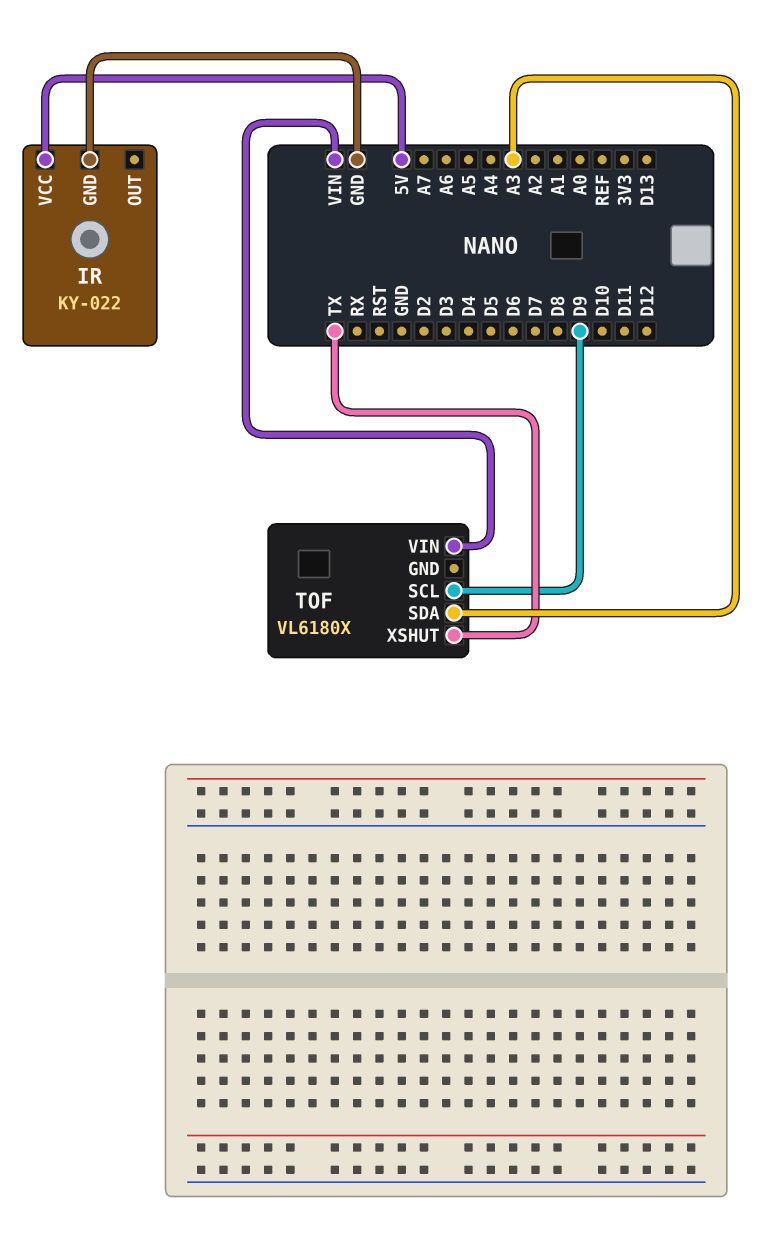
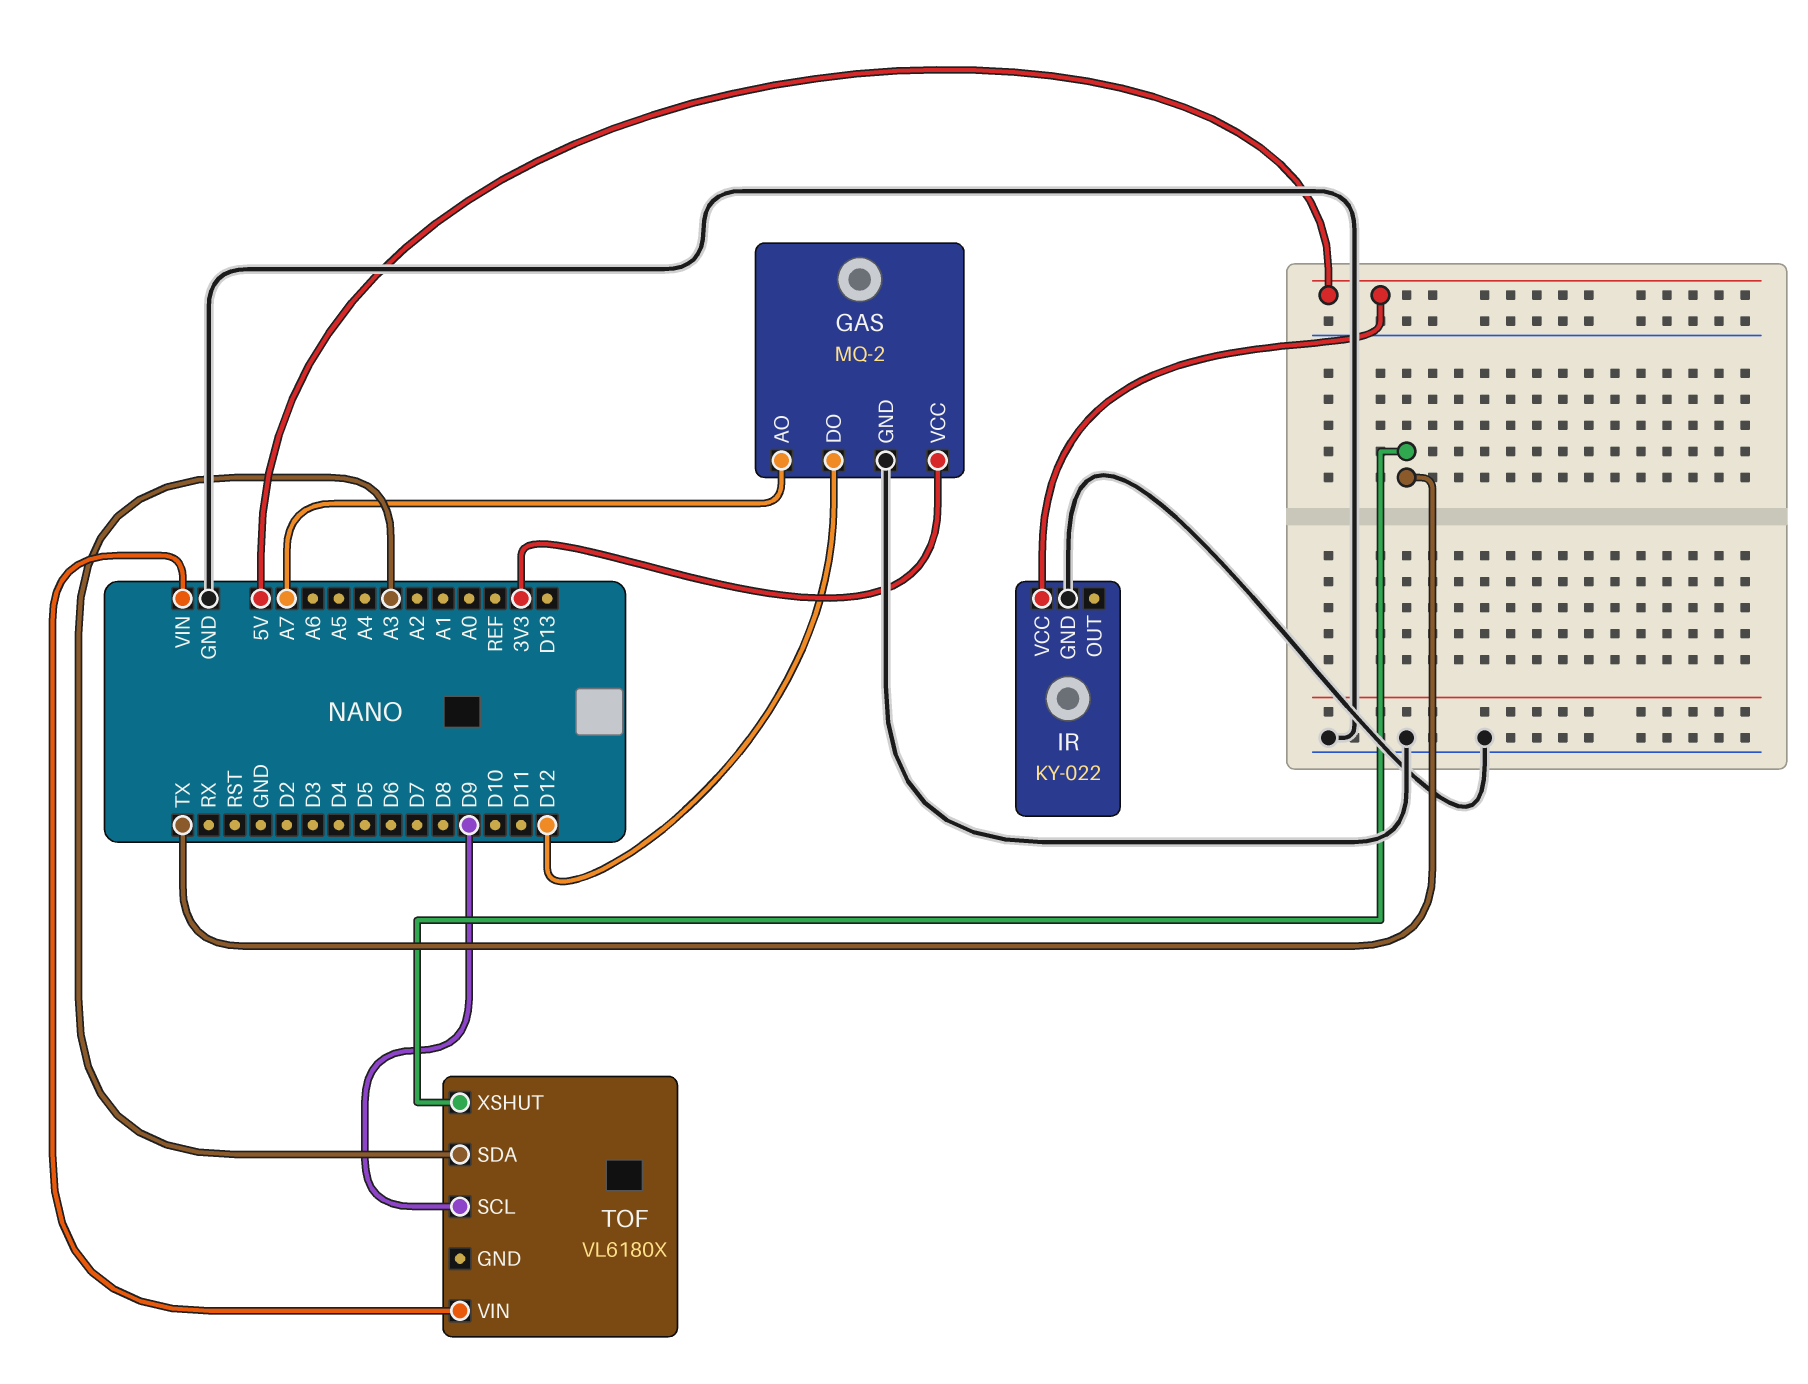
GAS: none -> MQ-2
GAS pin AO: none -> A7
GAS pin DO: none -> D12
GAS pin GND: none -> GND
GAS pin VCC: none -> 3V3

